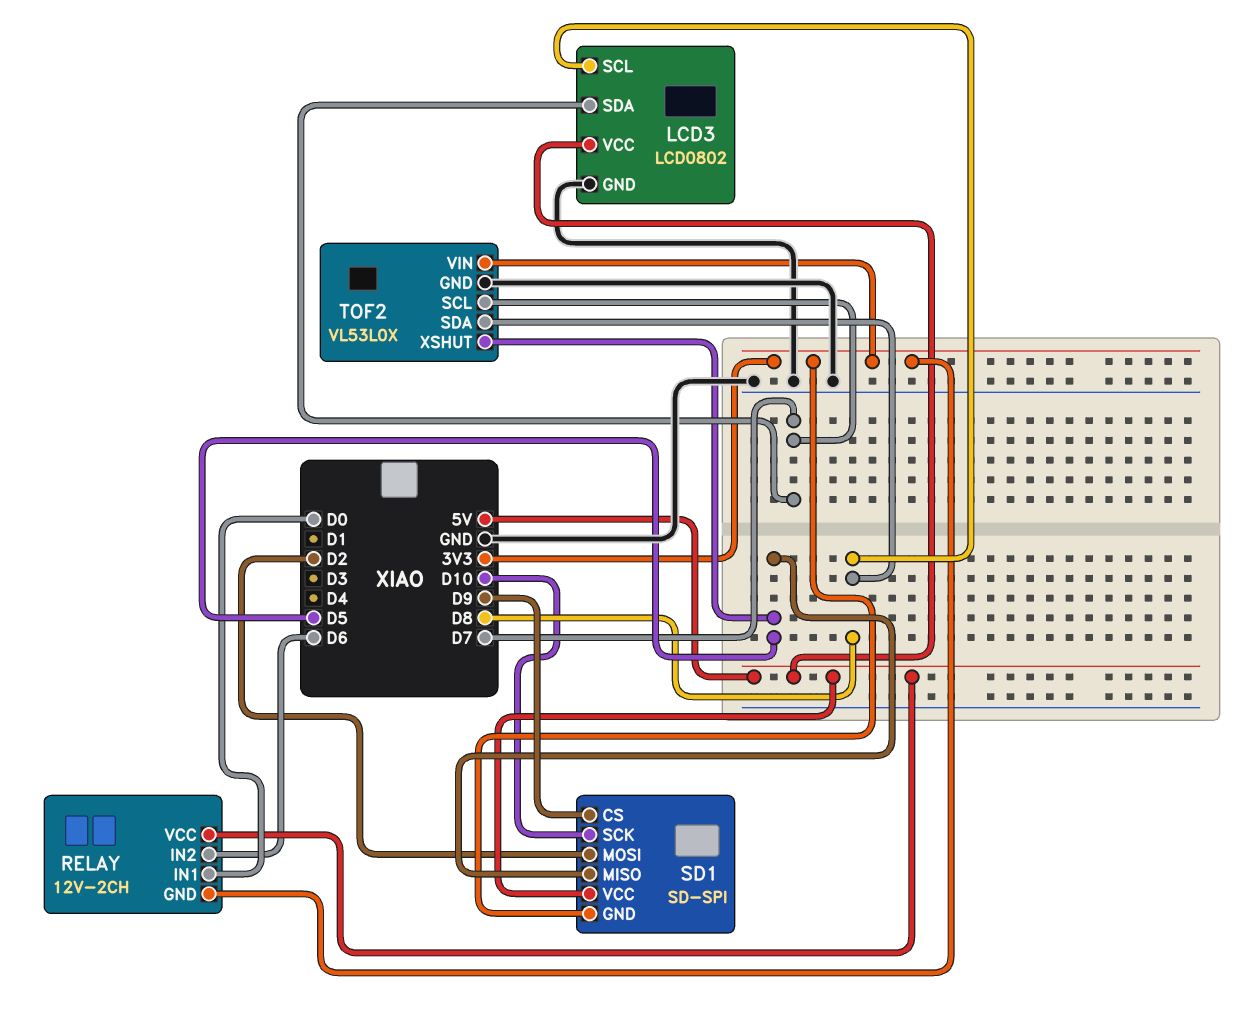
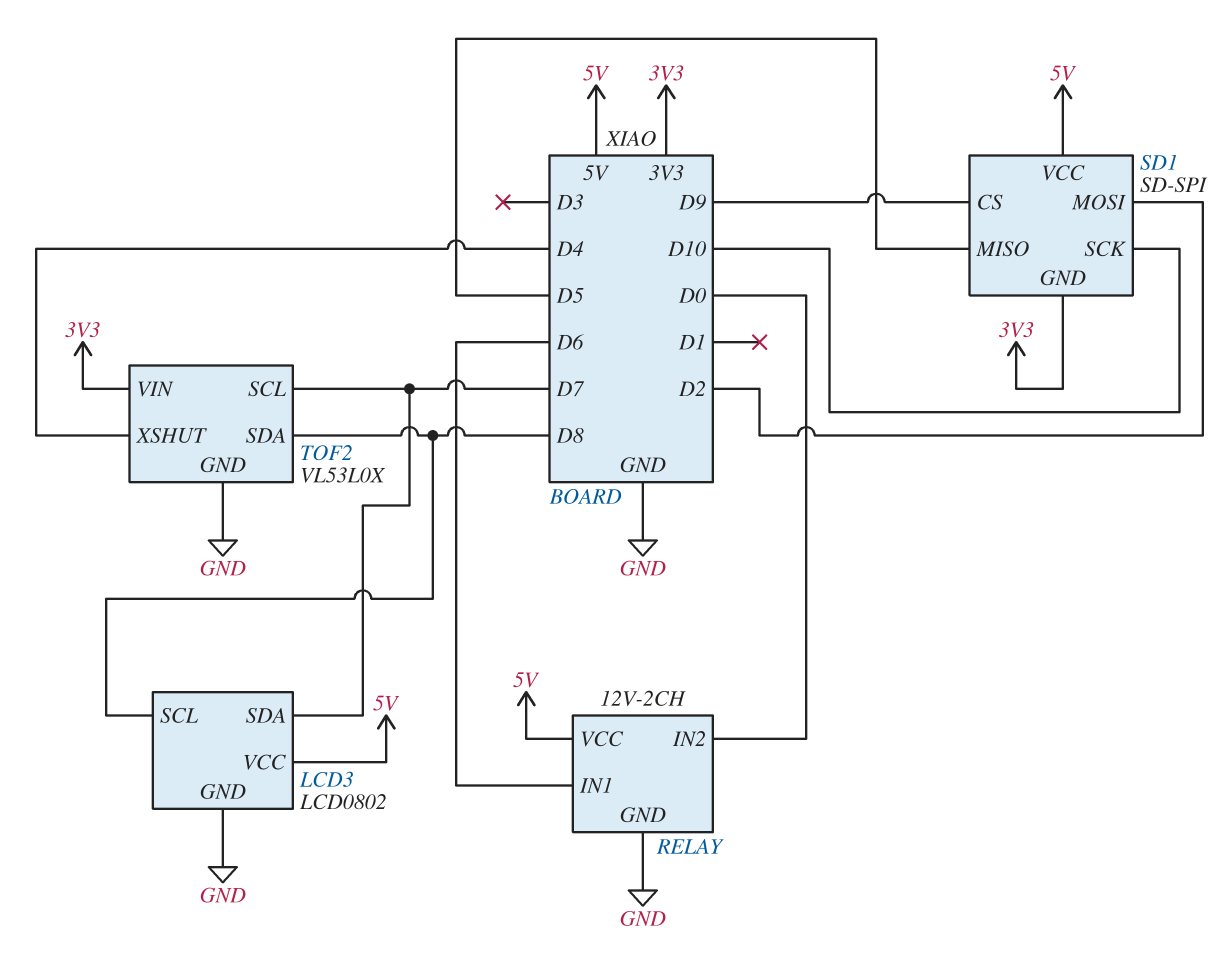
RELAY pin GND: 3V3 -> GND
RELAY pin IN1: D0 -> D6
RELAY pin IN2: D6 -> D0
TOF2 pin XSHUT: D5 -> D4

